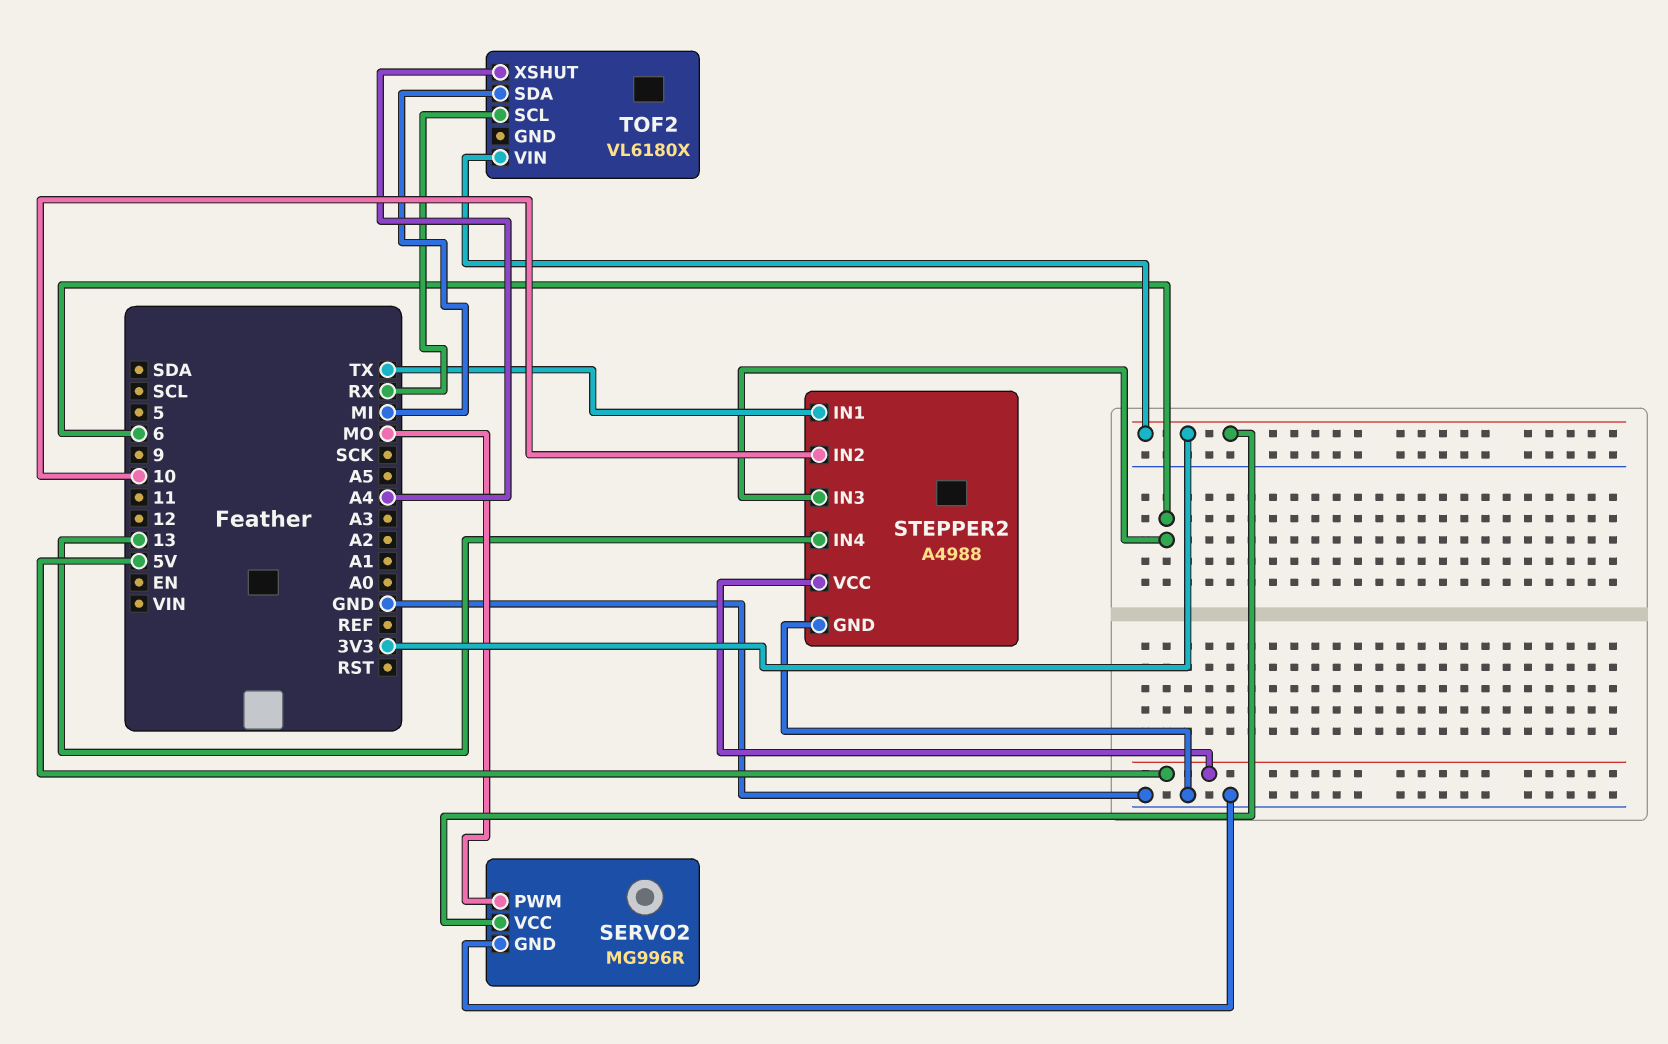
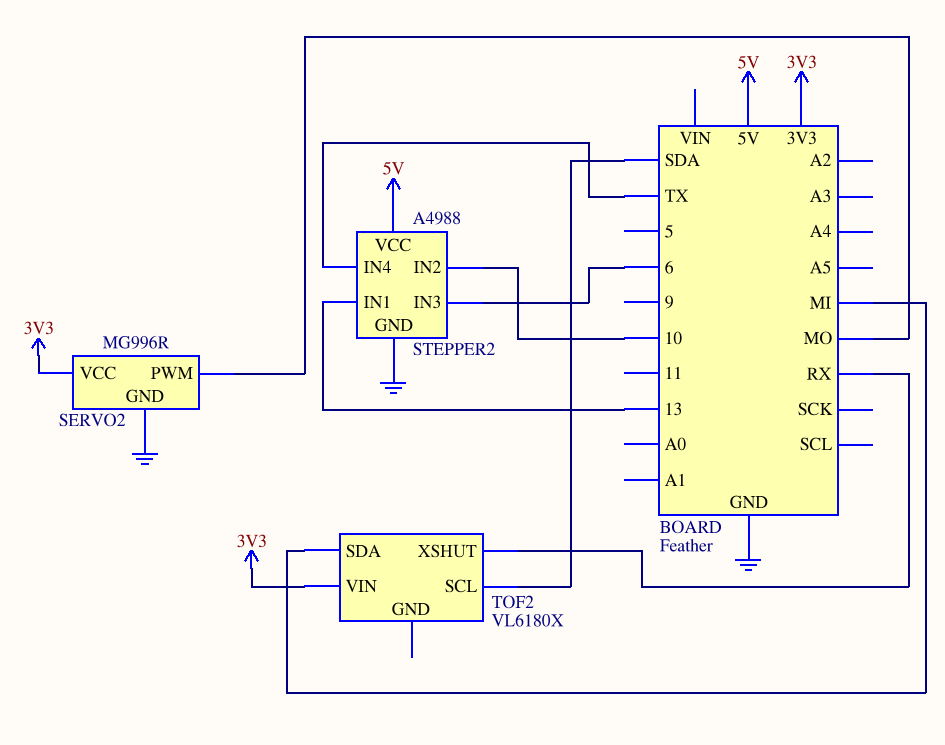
STEPPER2 pin IN1: TX -> 13
STEPPER2 pin IN4: 13 -> TX
TOF2 pin SCL: RX -> SDA
TOF2 pin XSHUT: A4 -> RX

